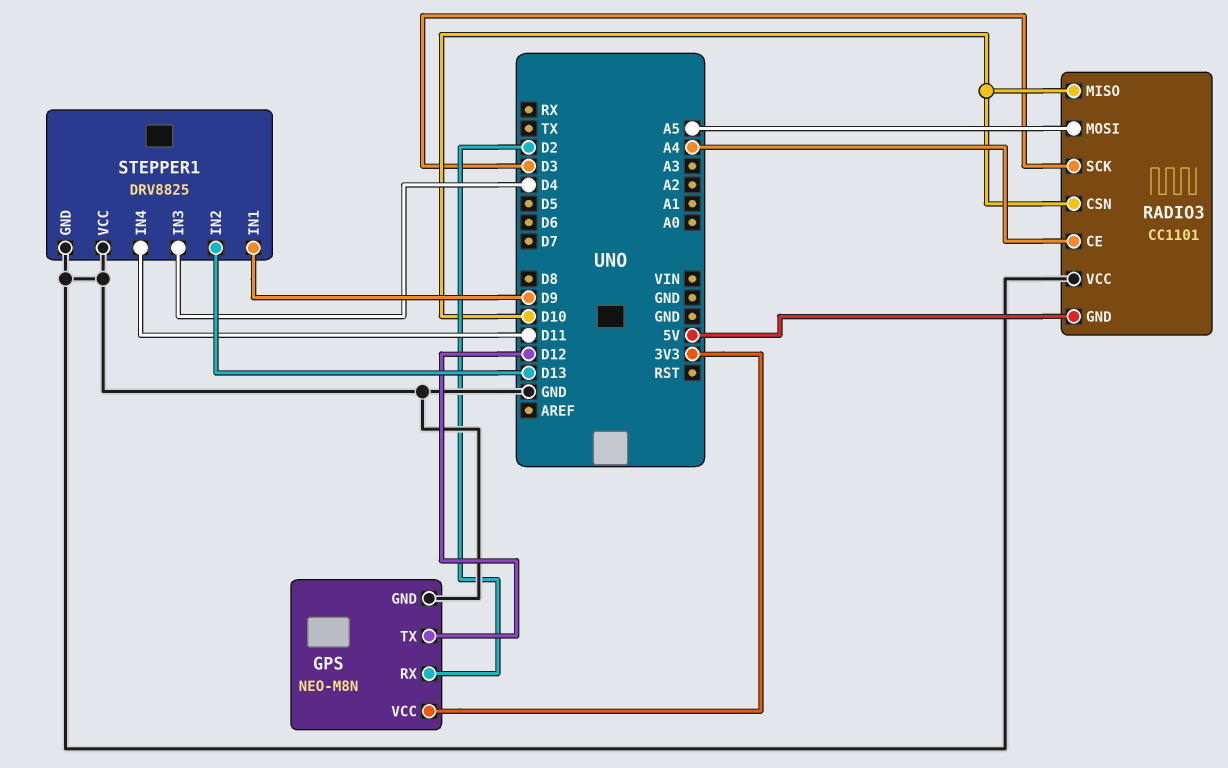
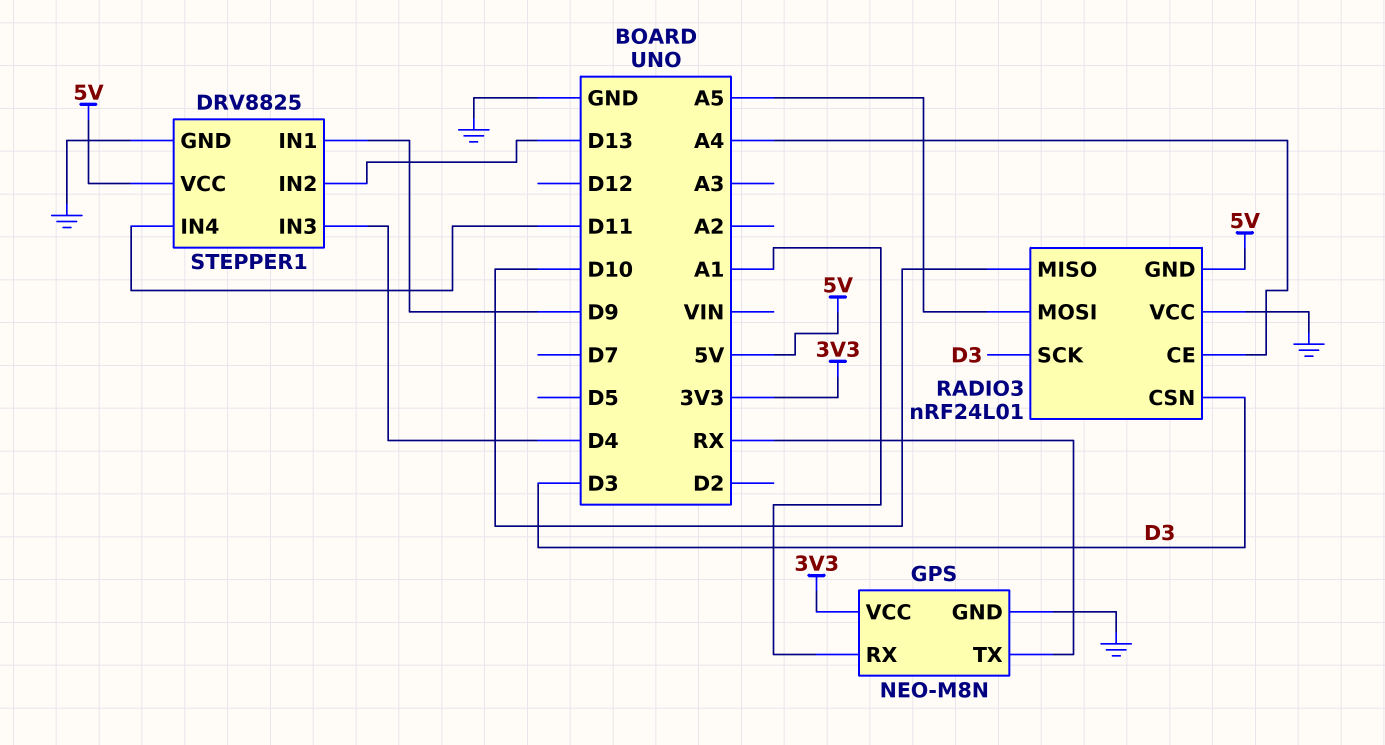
GPS pin RX: D2 -> A1
GPS pin TX: D12 -> RX
RADIO3: CC1101 -> nRF24L01
RADIO3 pin CSN: D10 -> D3
STEPPER1 pin VCC: GND -> 5V

